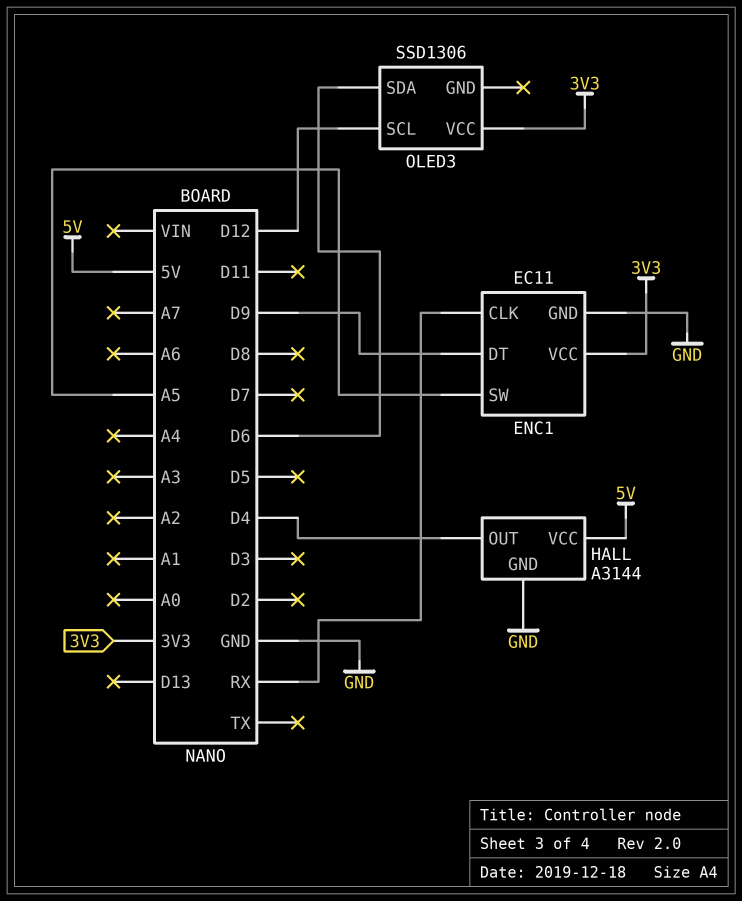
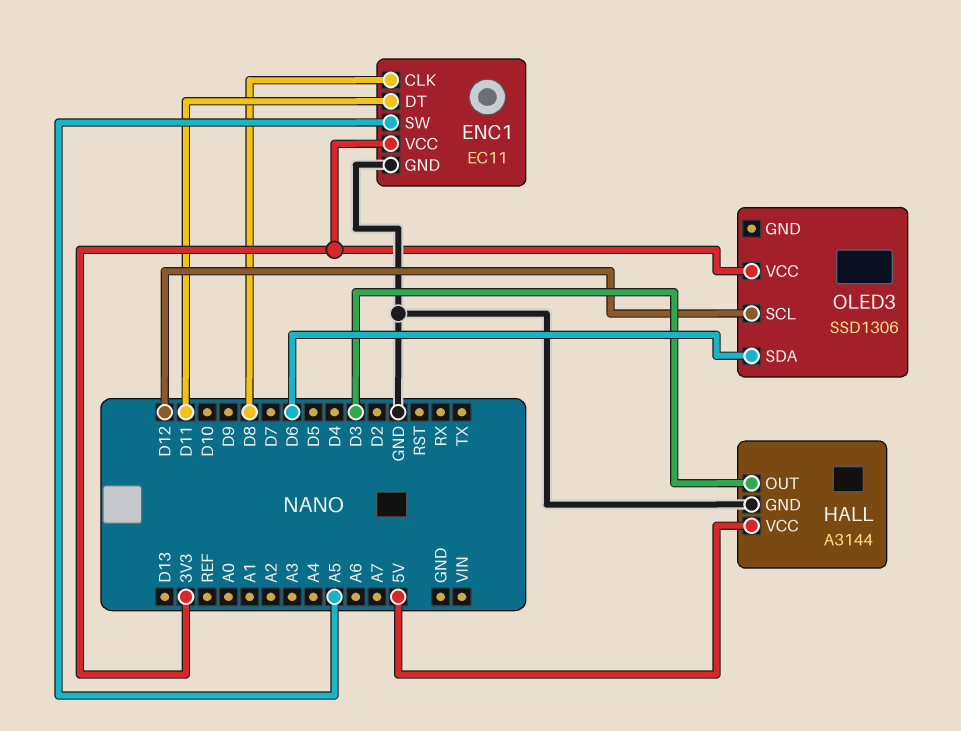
ENC1 pin CLK: RX -> D8
ENC1 pin DT: D9 -> D11
HALL pin OUT: D4 -> D3

